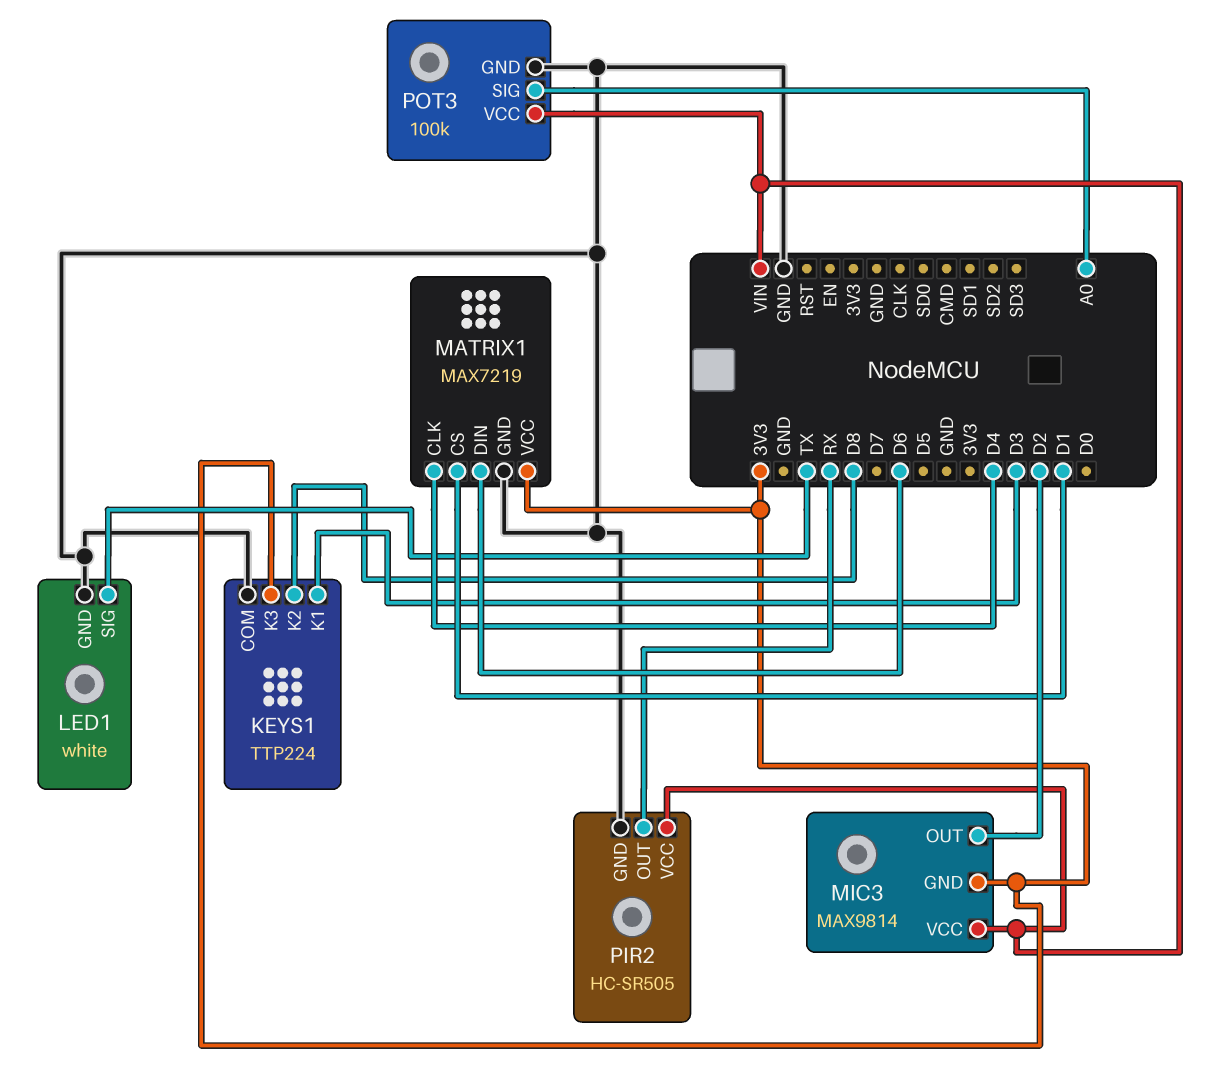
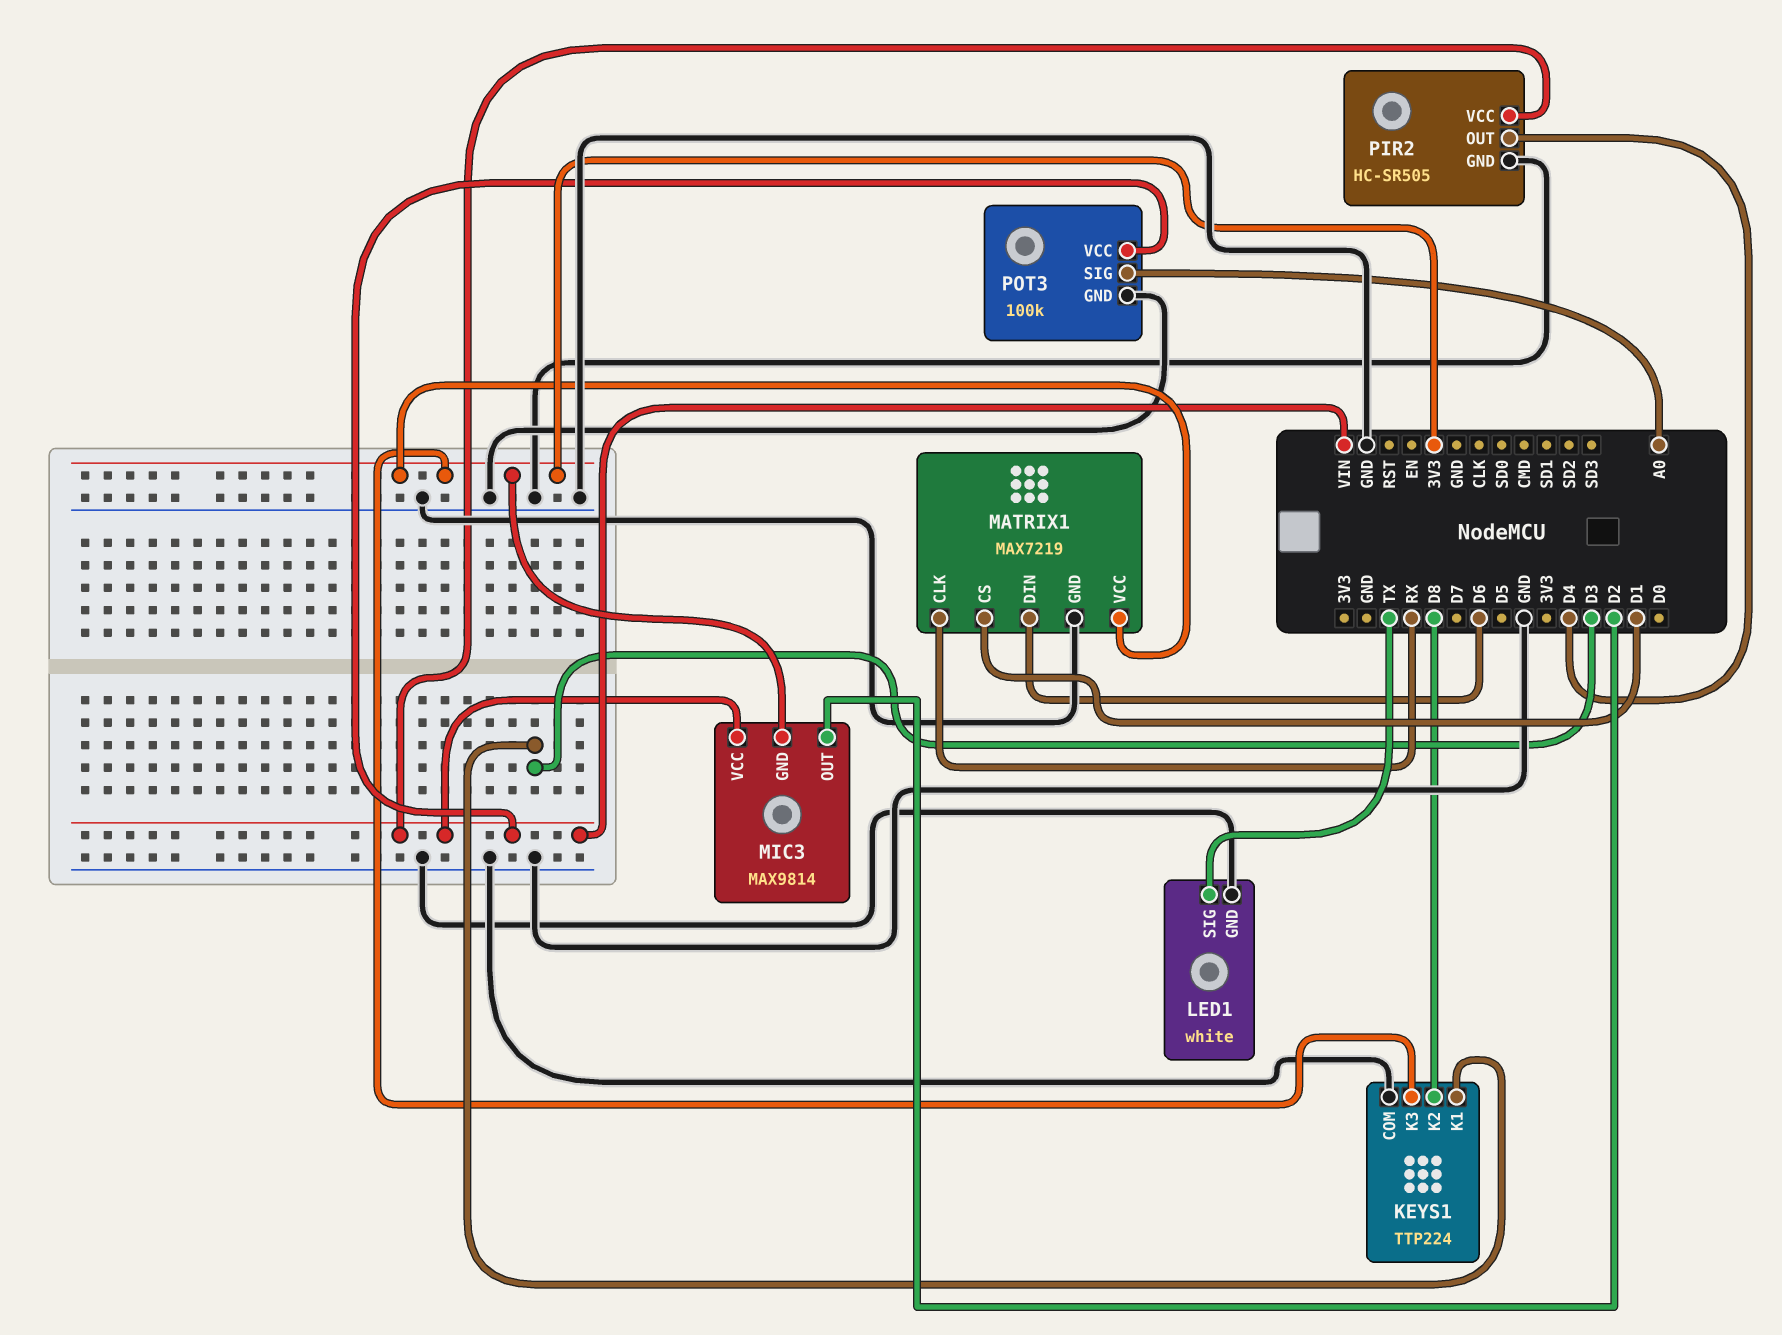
MATRIX1 pin CLK: D4 -> RX
PIR2 pin OUT: RX -> D4

